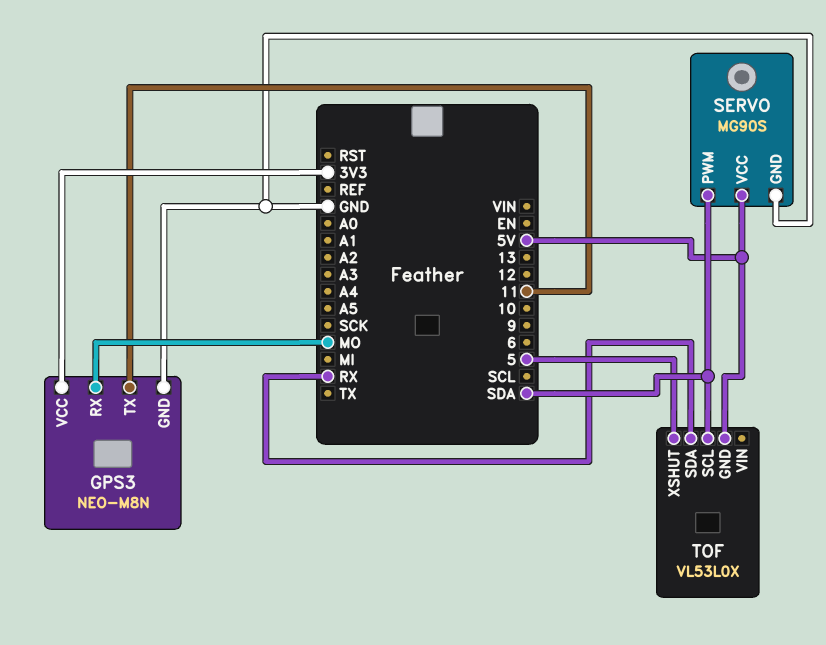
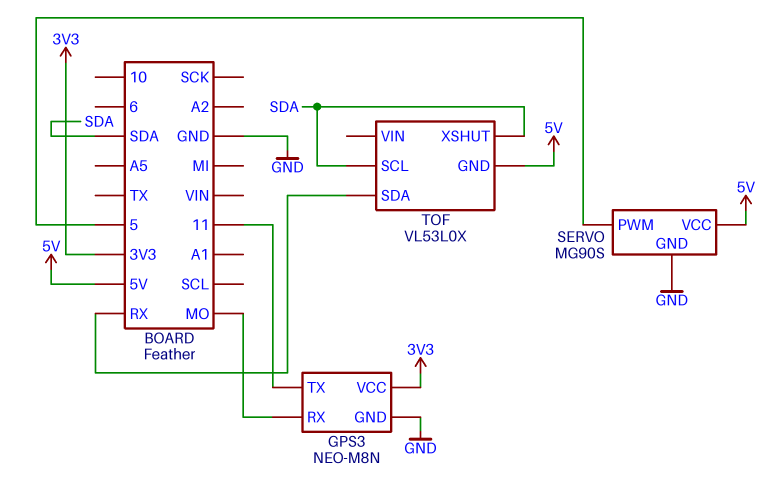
SERVO pin PWM: SDA -> 5
TOF pin XSHUT: 5 -> SDA

